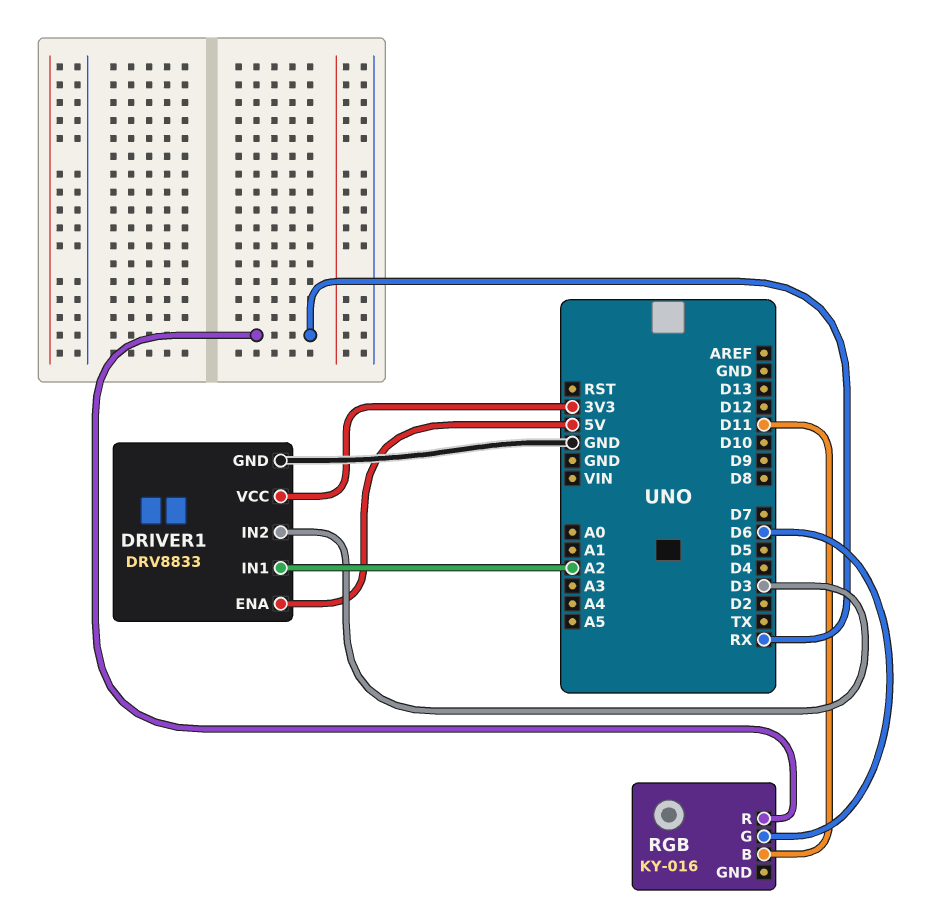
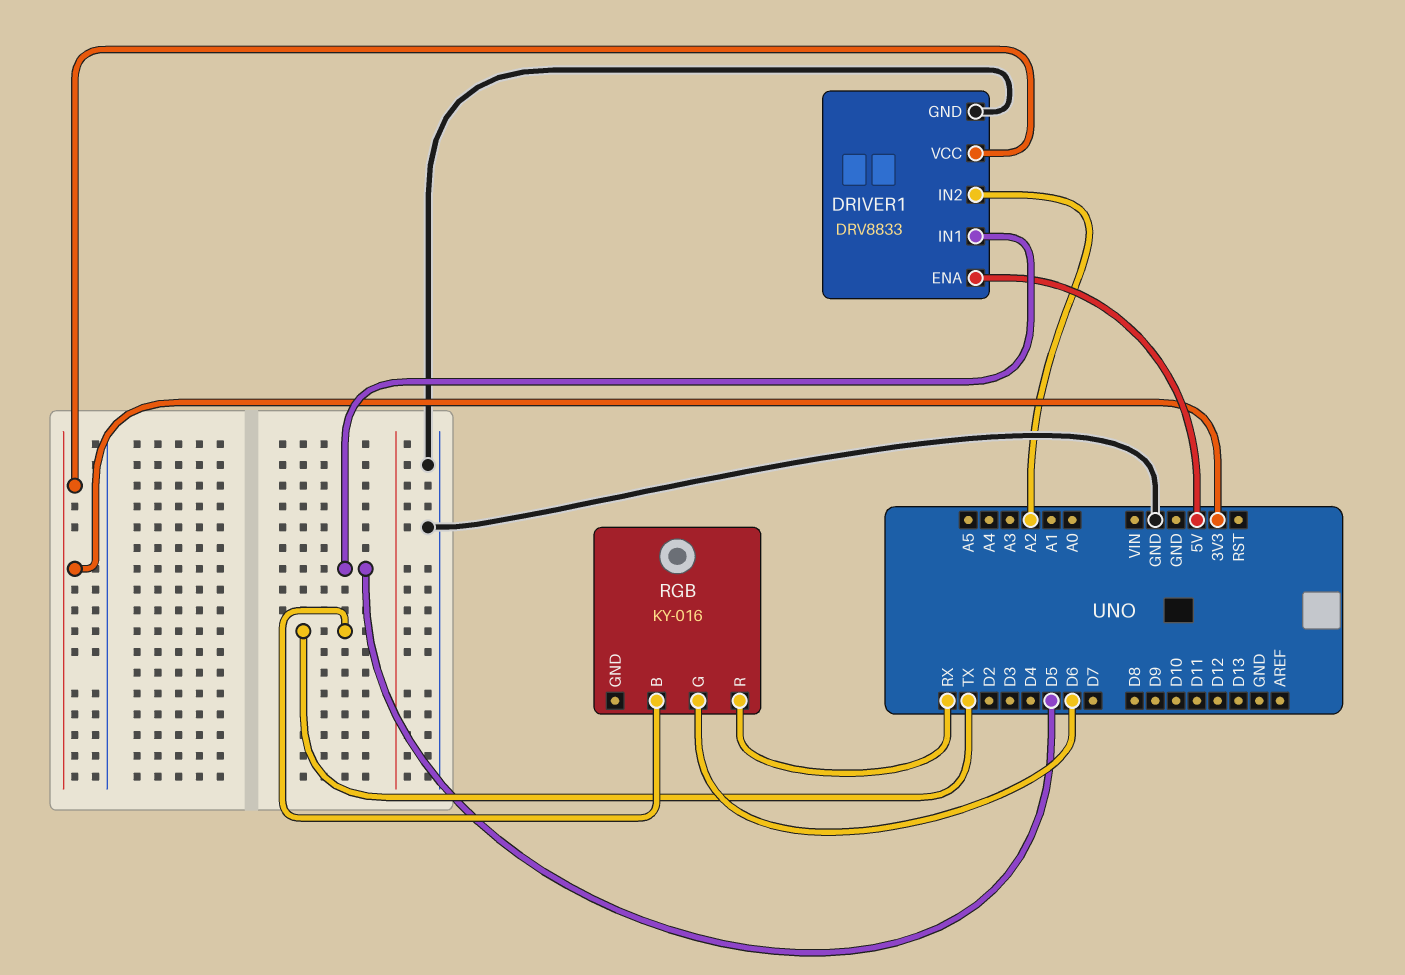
DRIVER1 pin IN1: A2 -> D5
DRIVER1 pin IN2: D3 -> A2
RGB pin B: D11 -> TX

